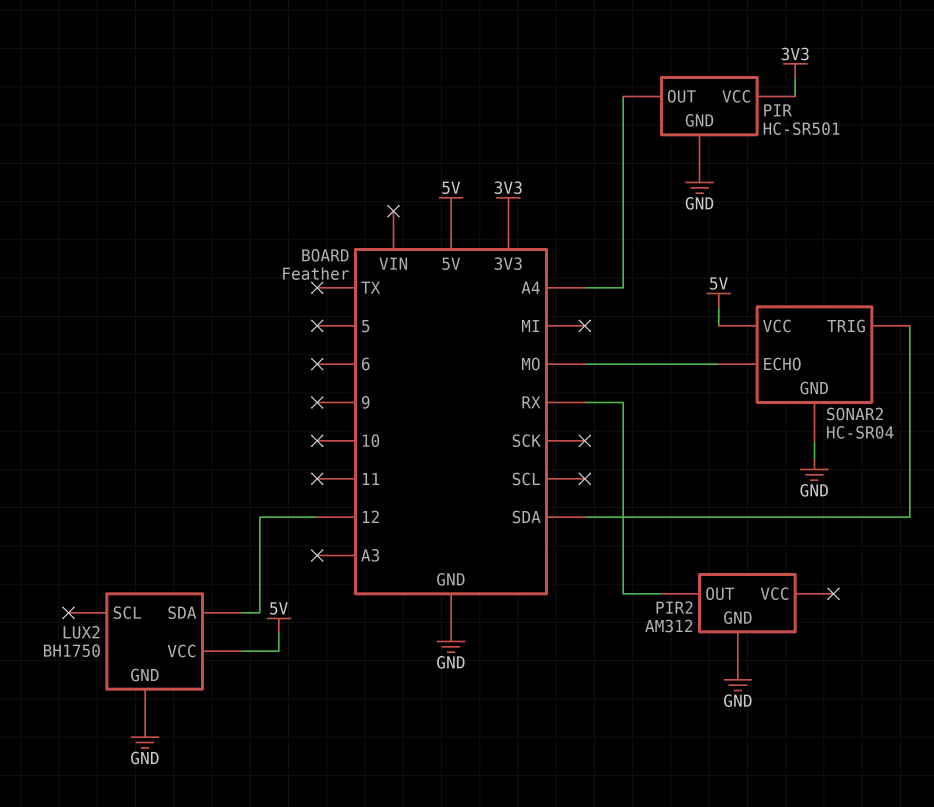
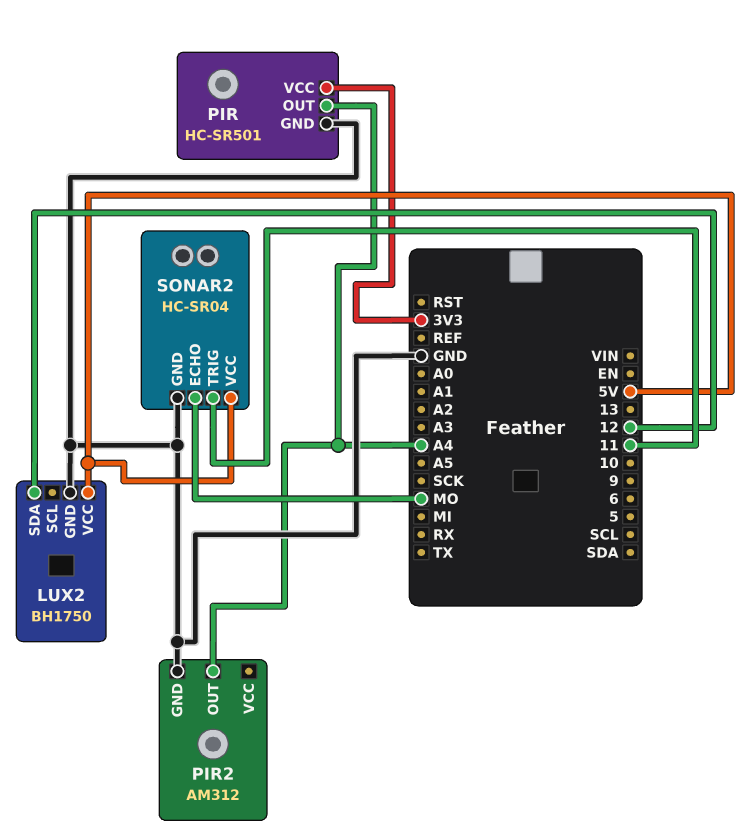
PIR2 pin OUT: RX -> A4
SONAR2 pin TRIG: SDA -> 11

